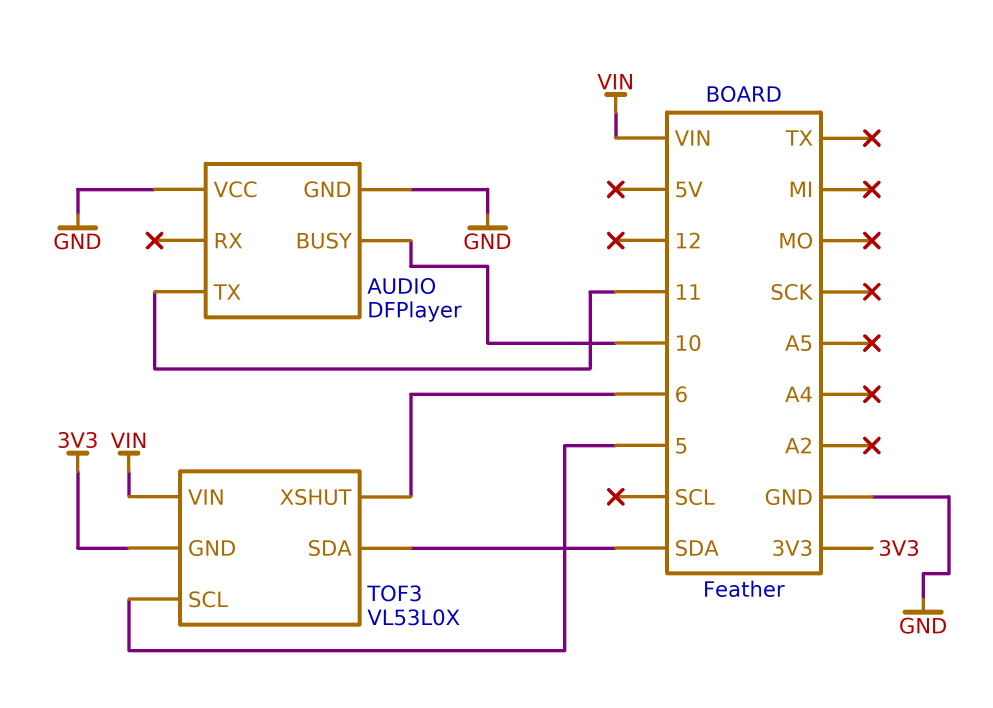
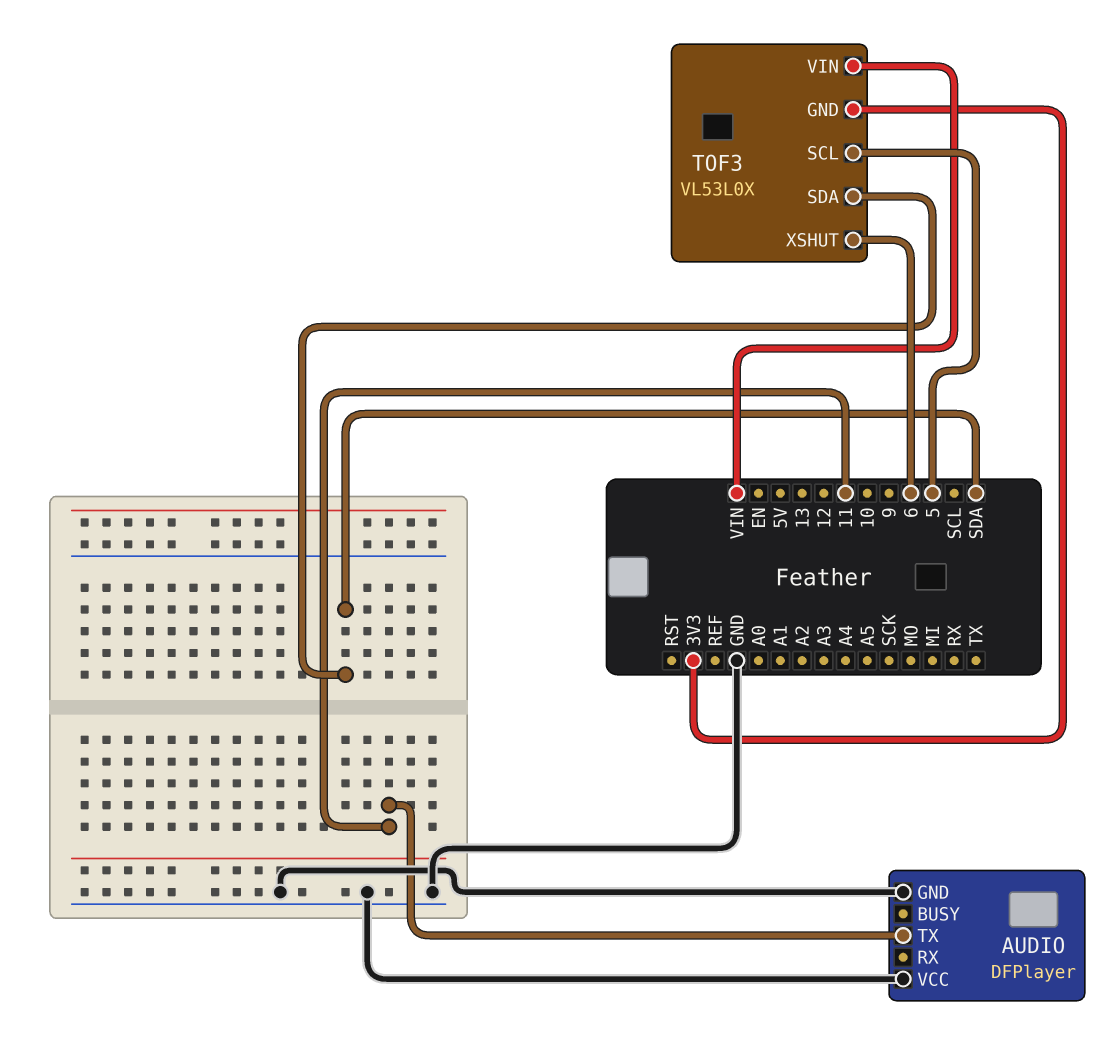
AUDIO pin BUSY: 10 -> none

